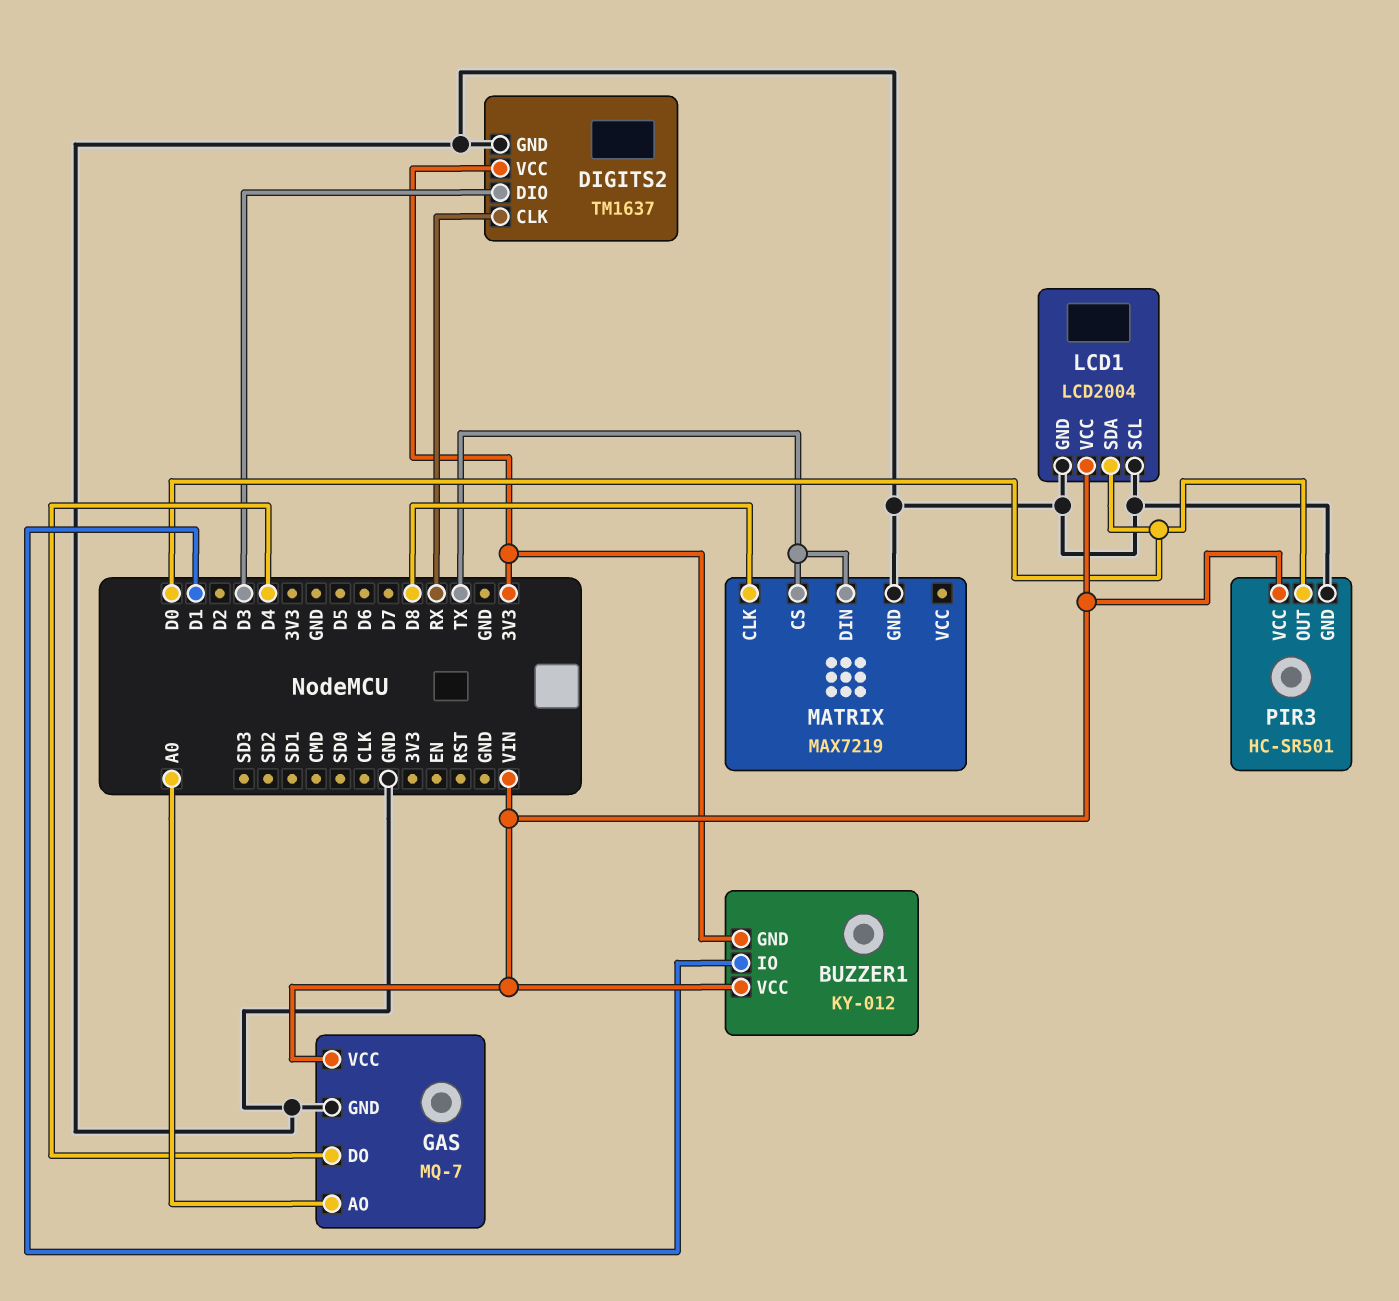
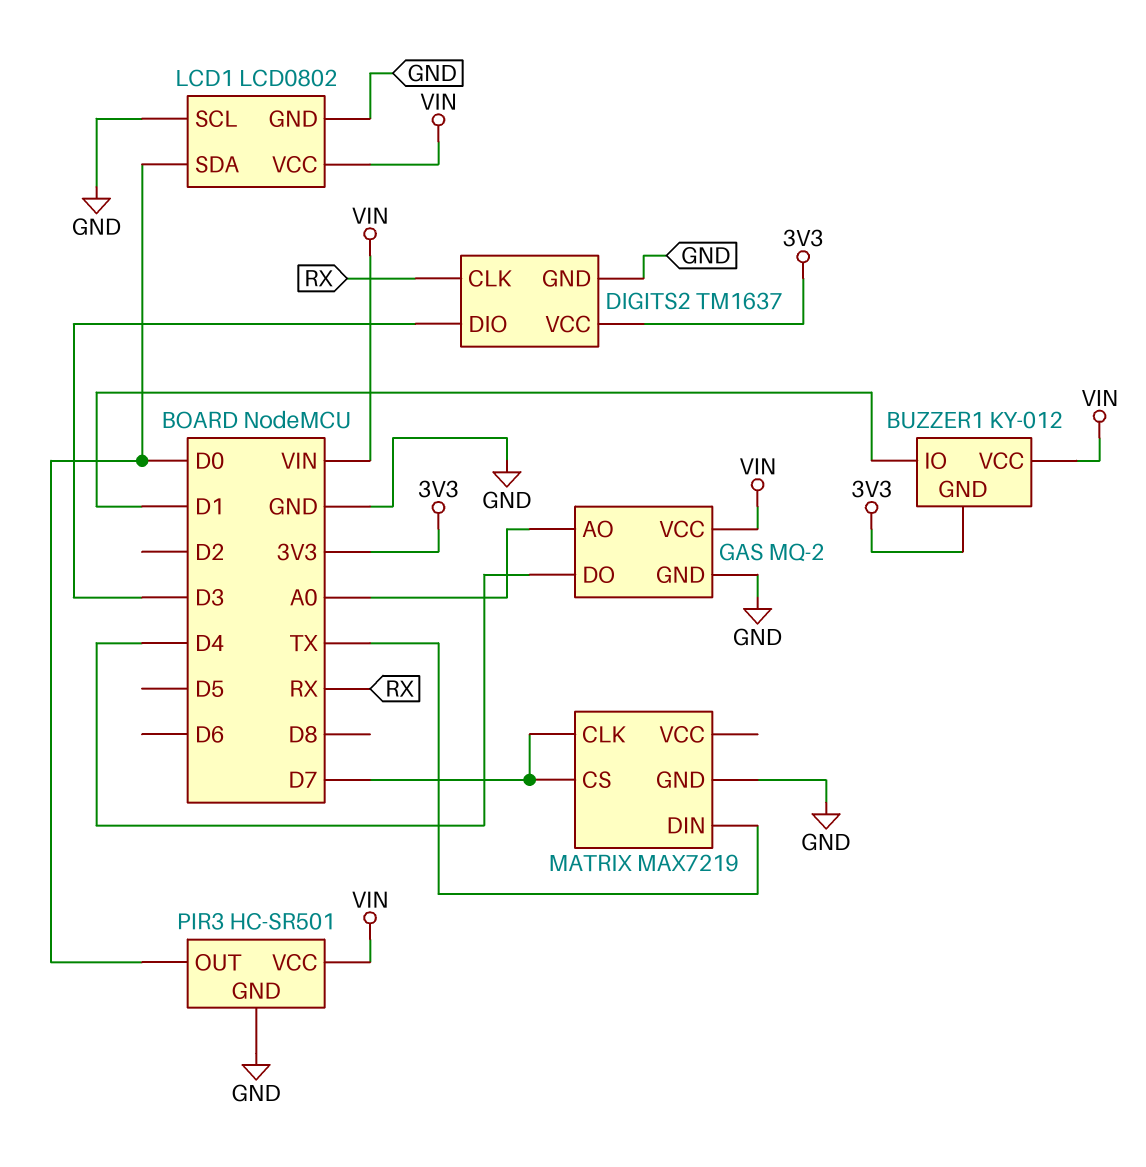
GAS: MQ-7 -> MQ-2
LCD1: LCD2004 -> LCD0802
MATRIX pin CLK: D8 -> D7
MATRIX pin CS: TX -> D7

